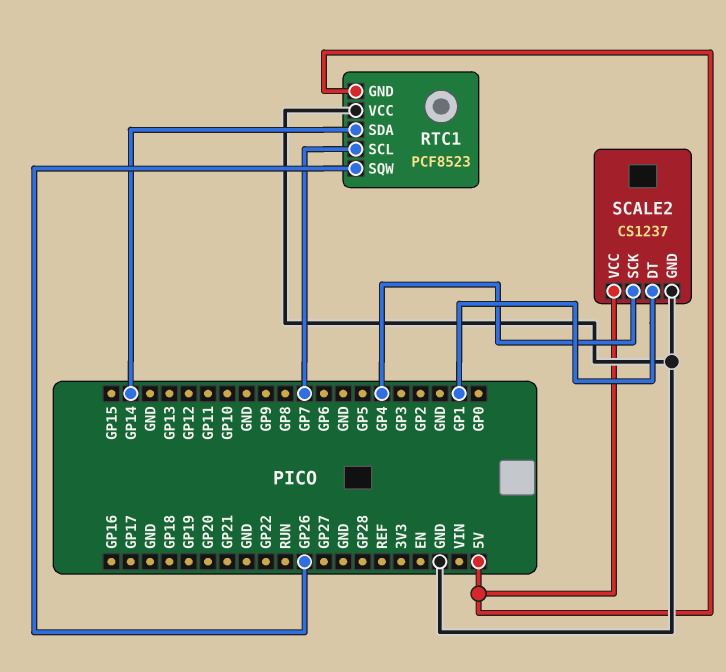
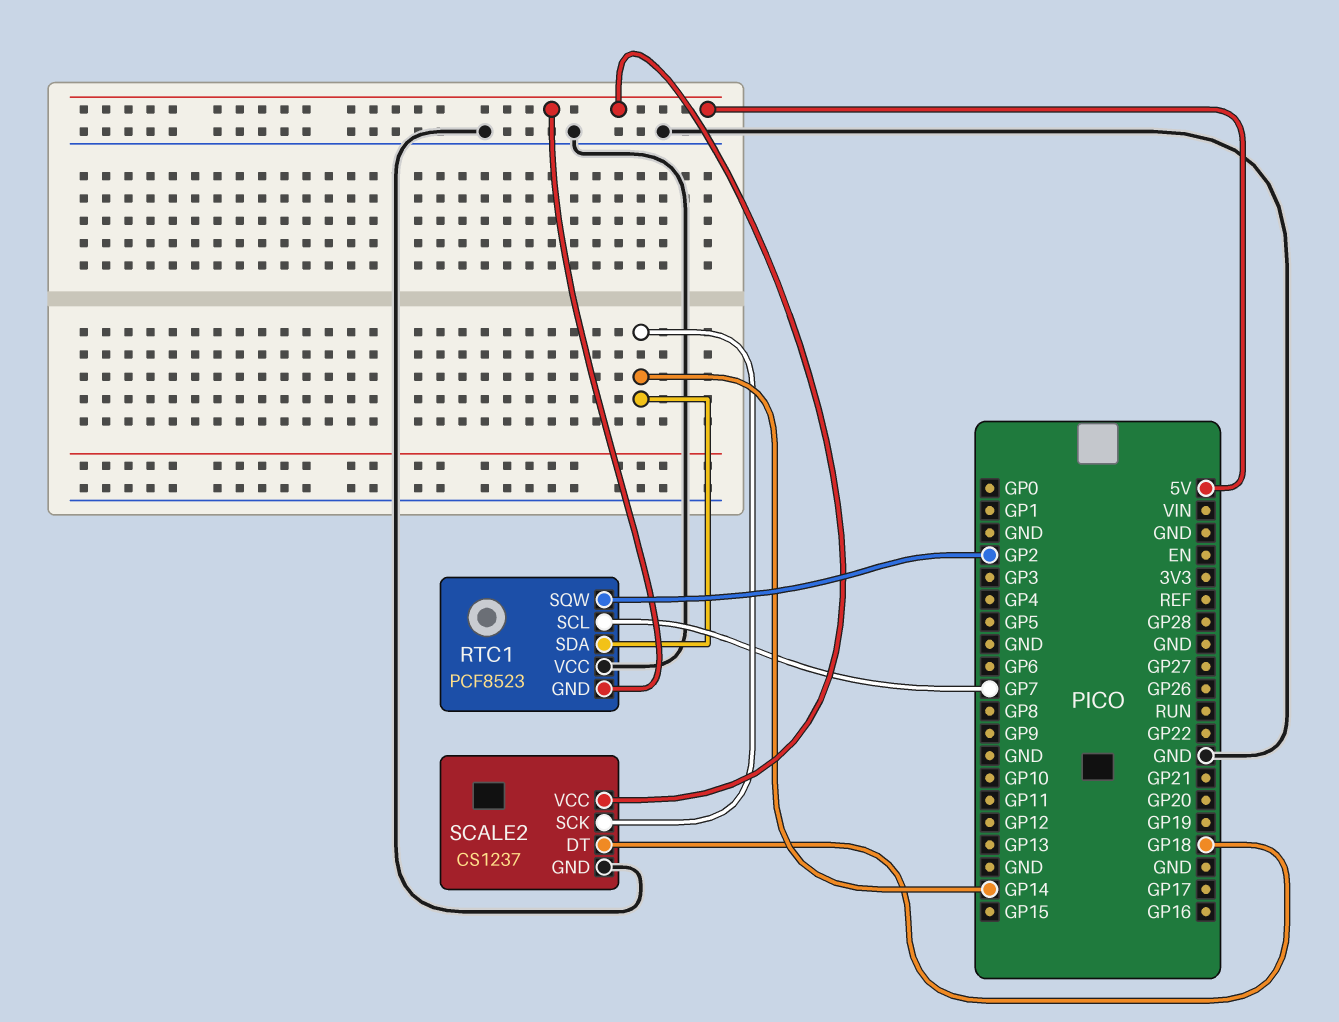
RTC1 pin SQW: GP26 -> GP2
SCALE2 pin DT: GP1 -> GP18
SCALE2 pin SCK: GP4 -> GP14

